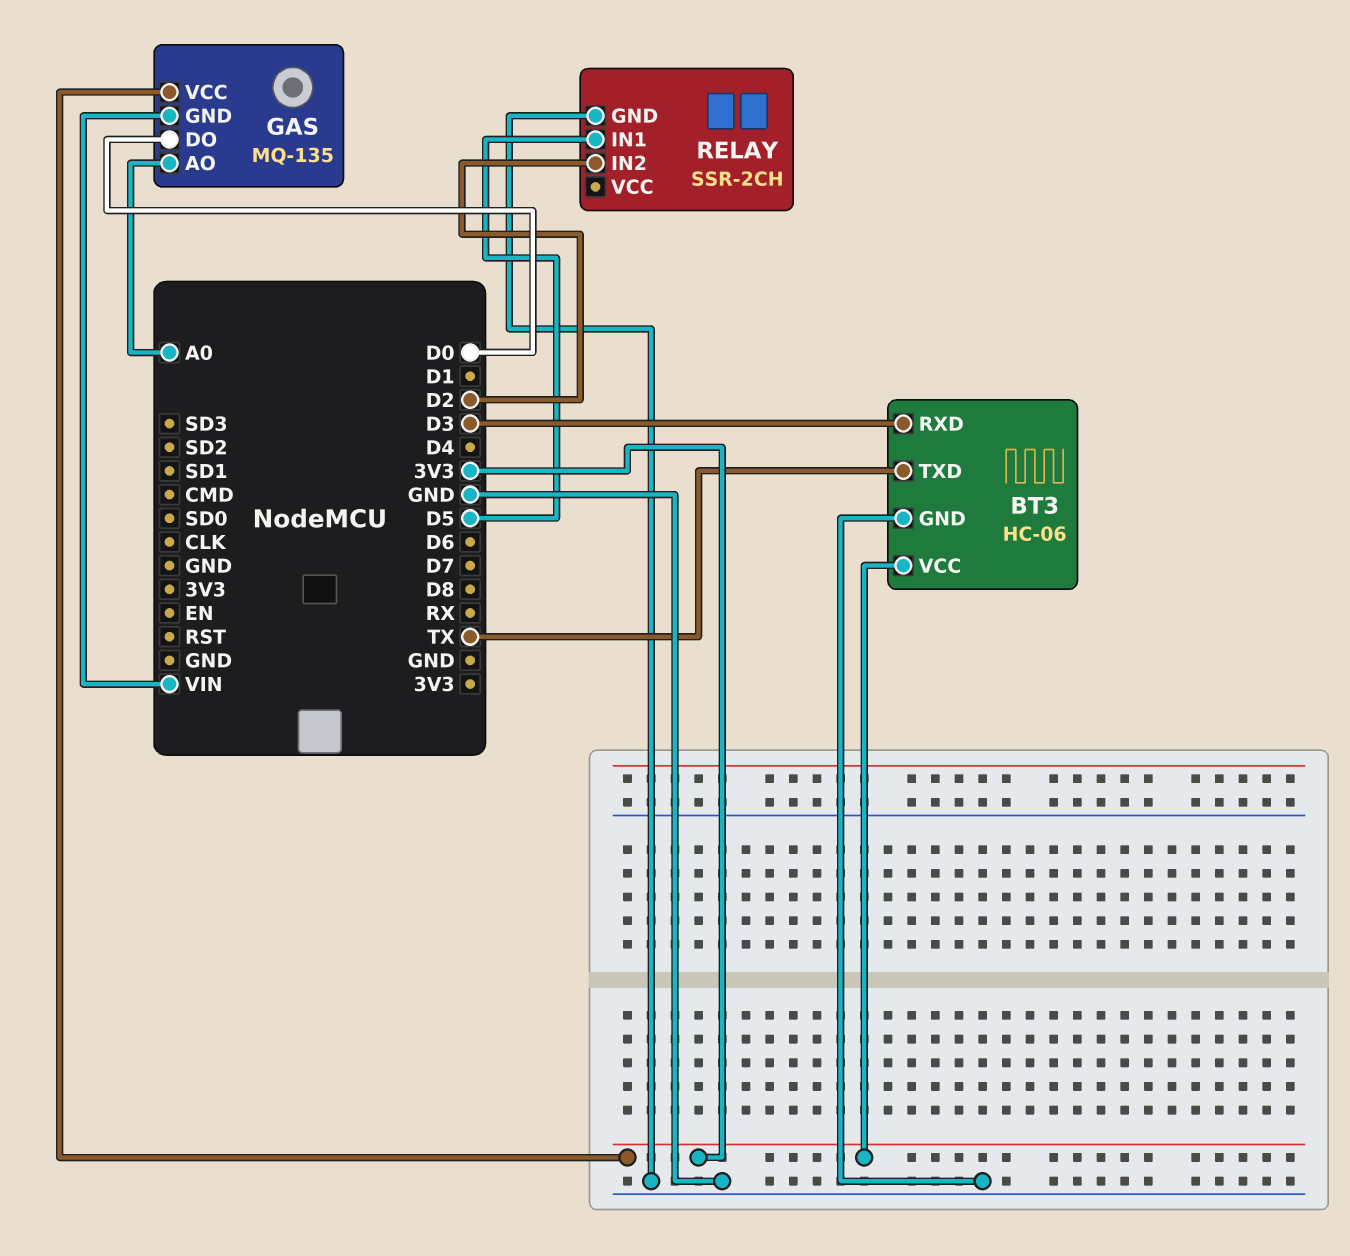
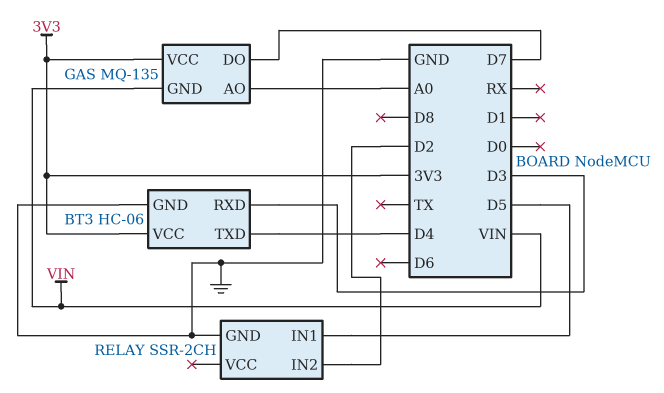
BT3 pin TXD: TX -> D4
GAS pin DO: D0 -> D7

